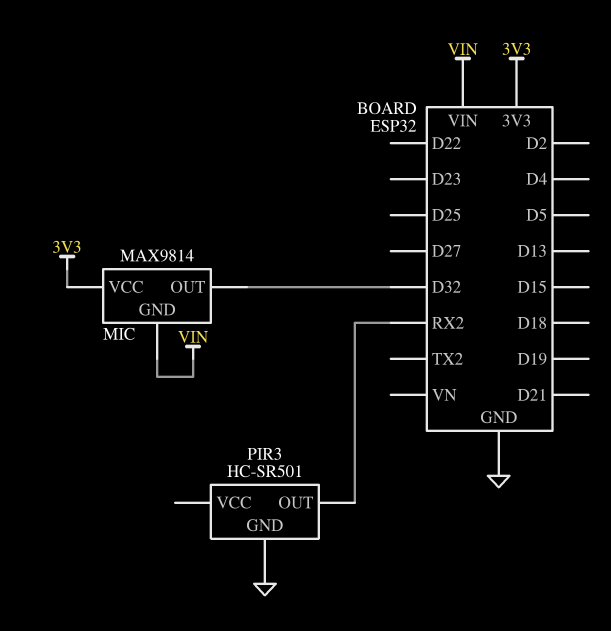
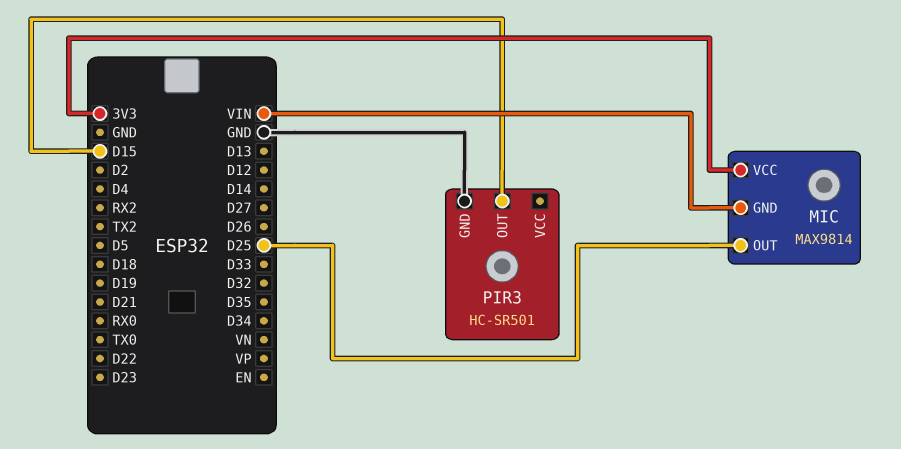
MIC pin OUT: D32 -> D25
PIR3 pin OUT: RX2 -> D15

